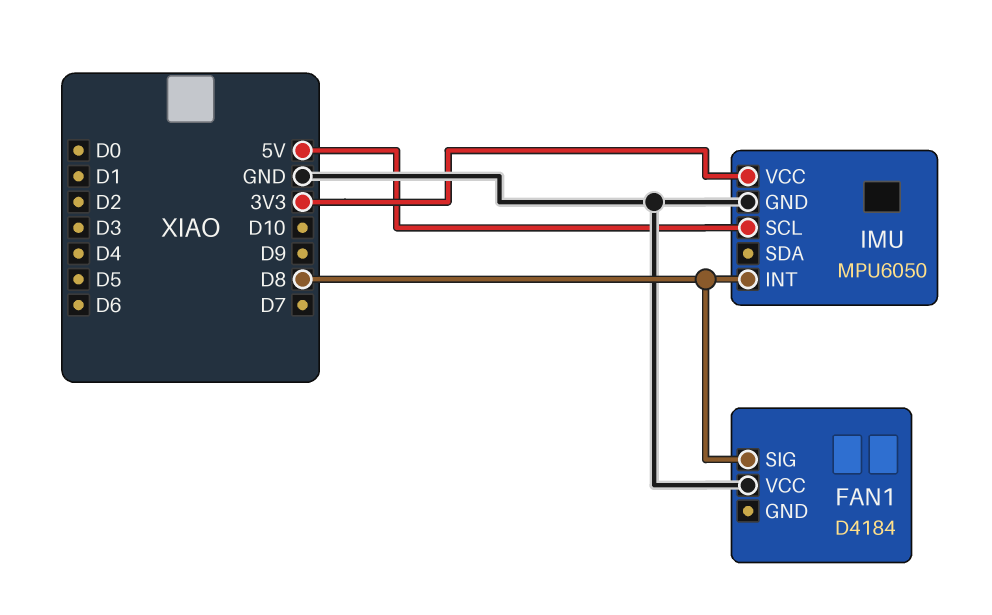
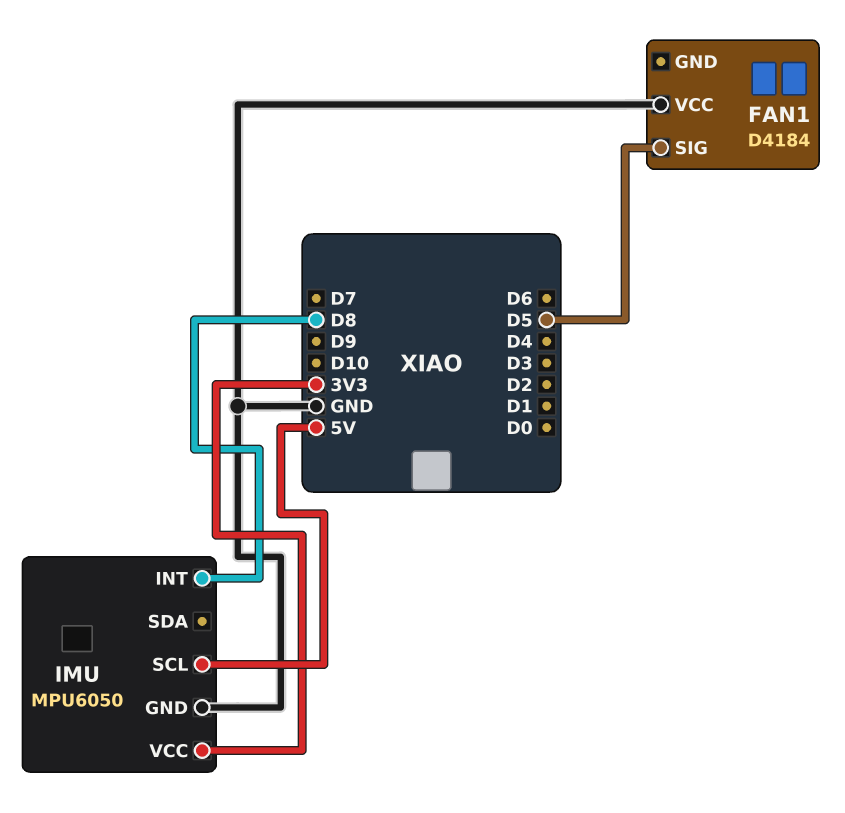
FAN1 pin SIG: D8 -> D5

